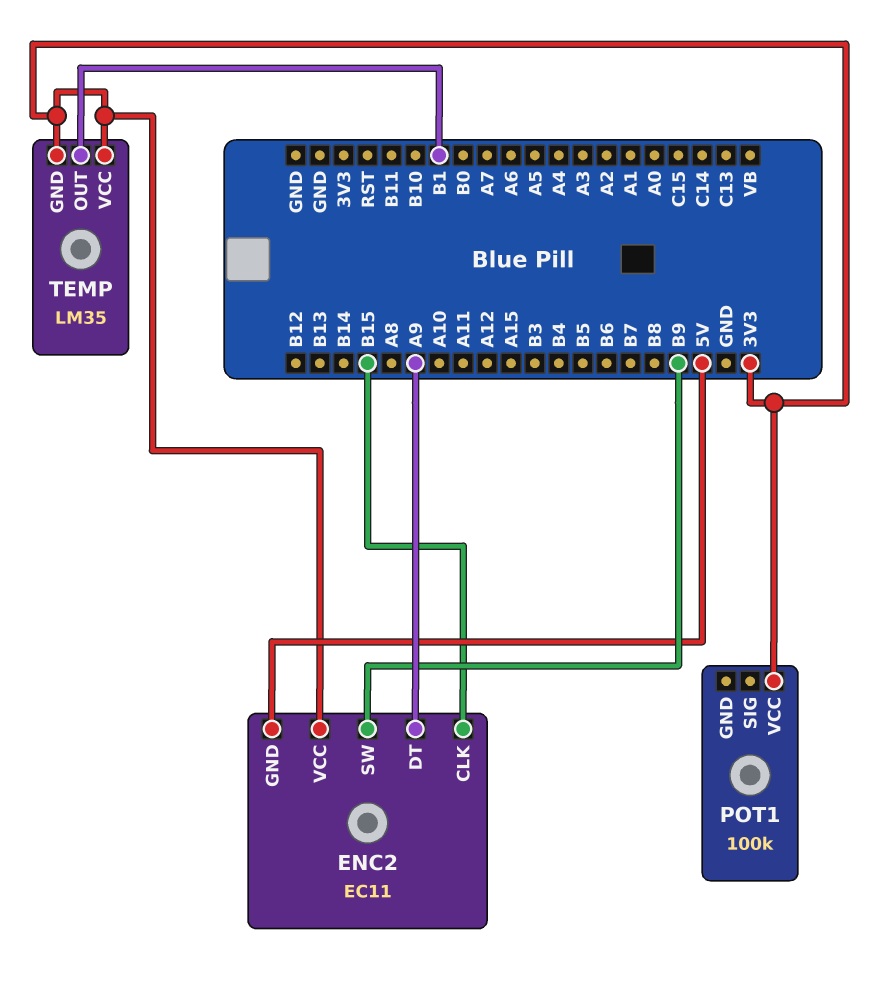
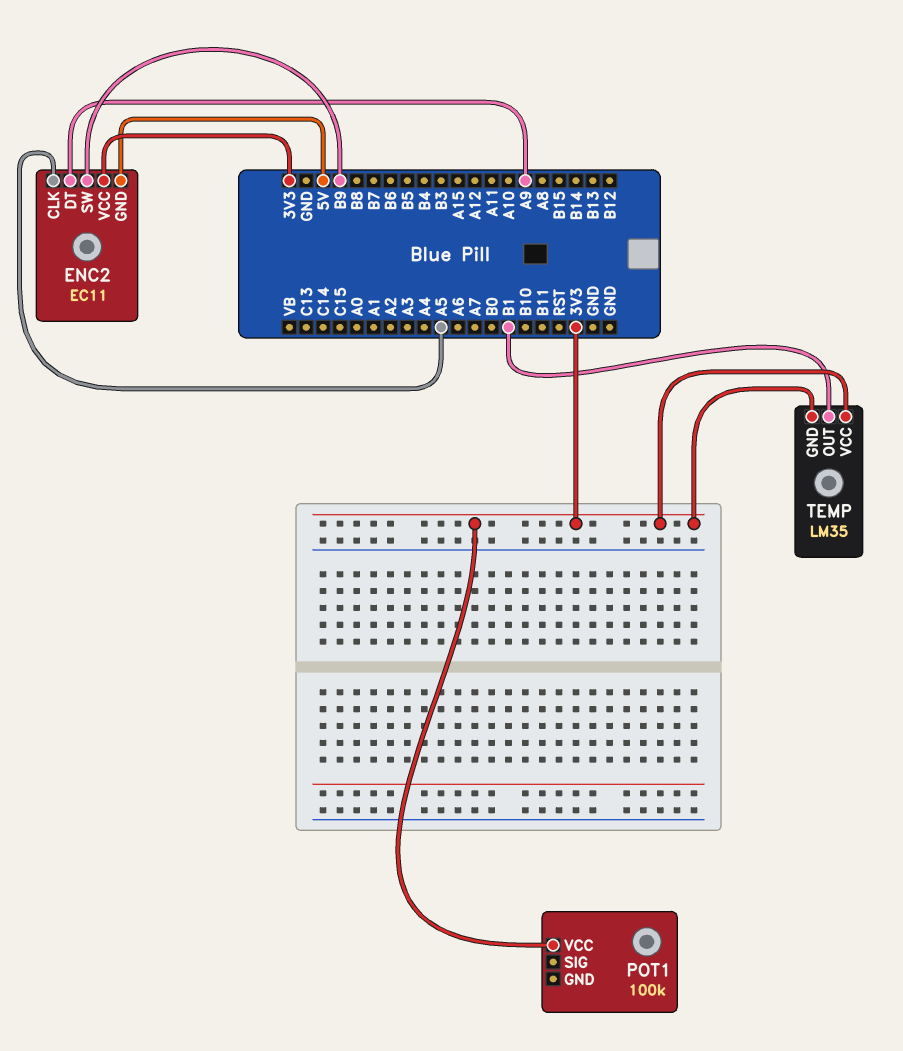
ENC2 pin CLK: B15 -> A5

